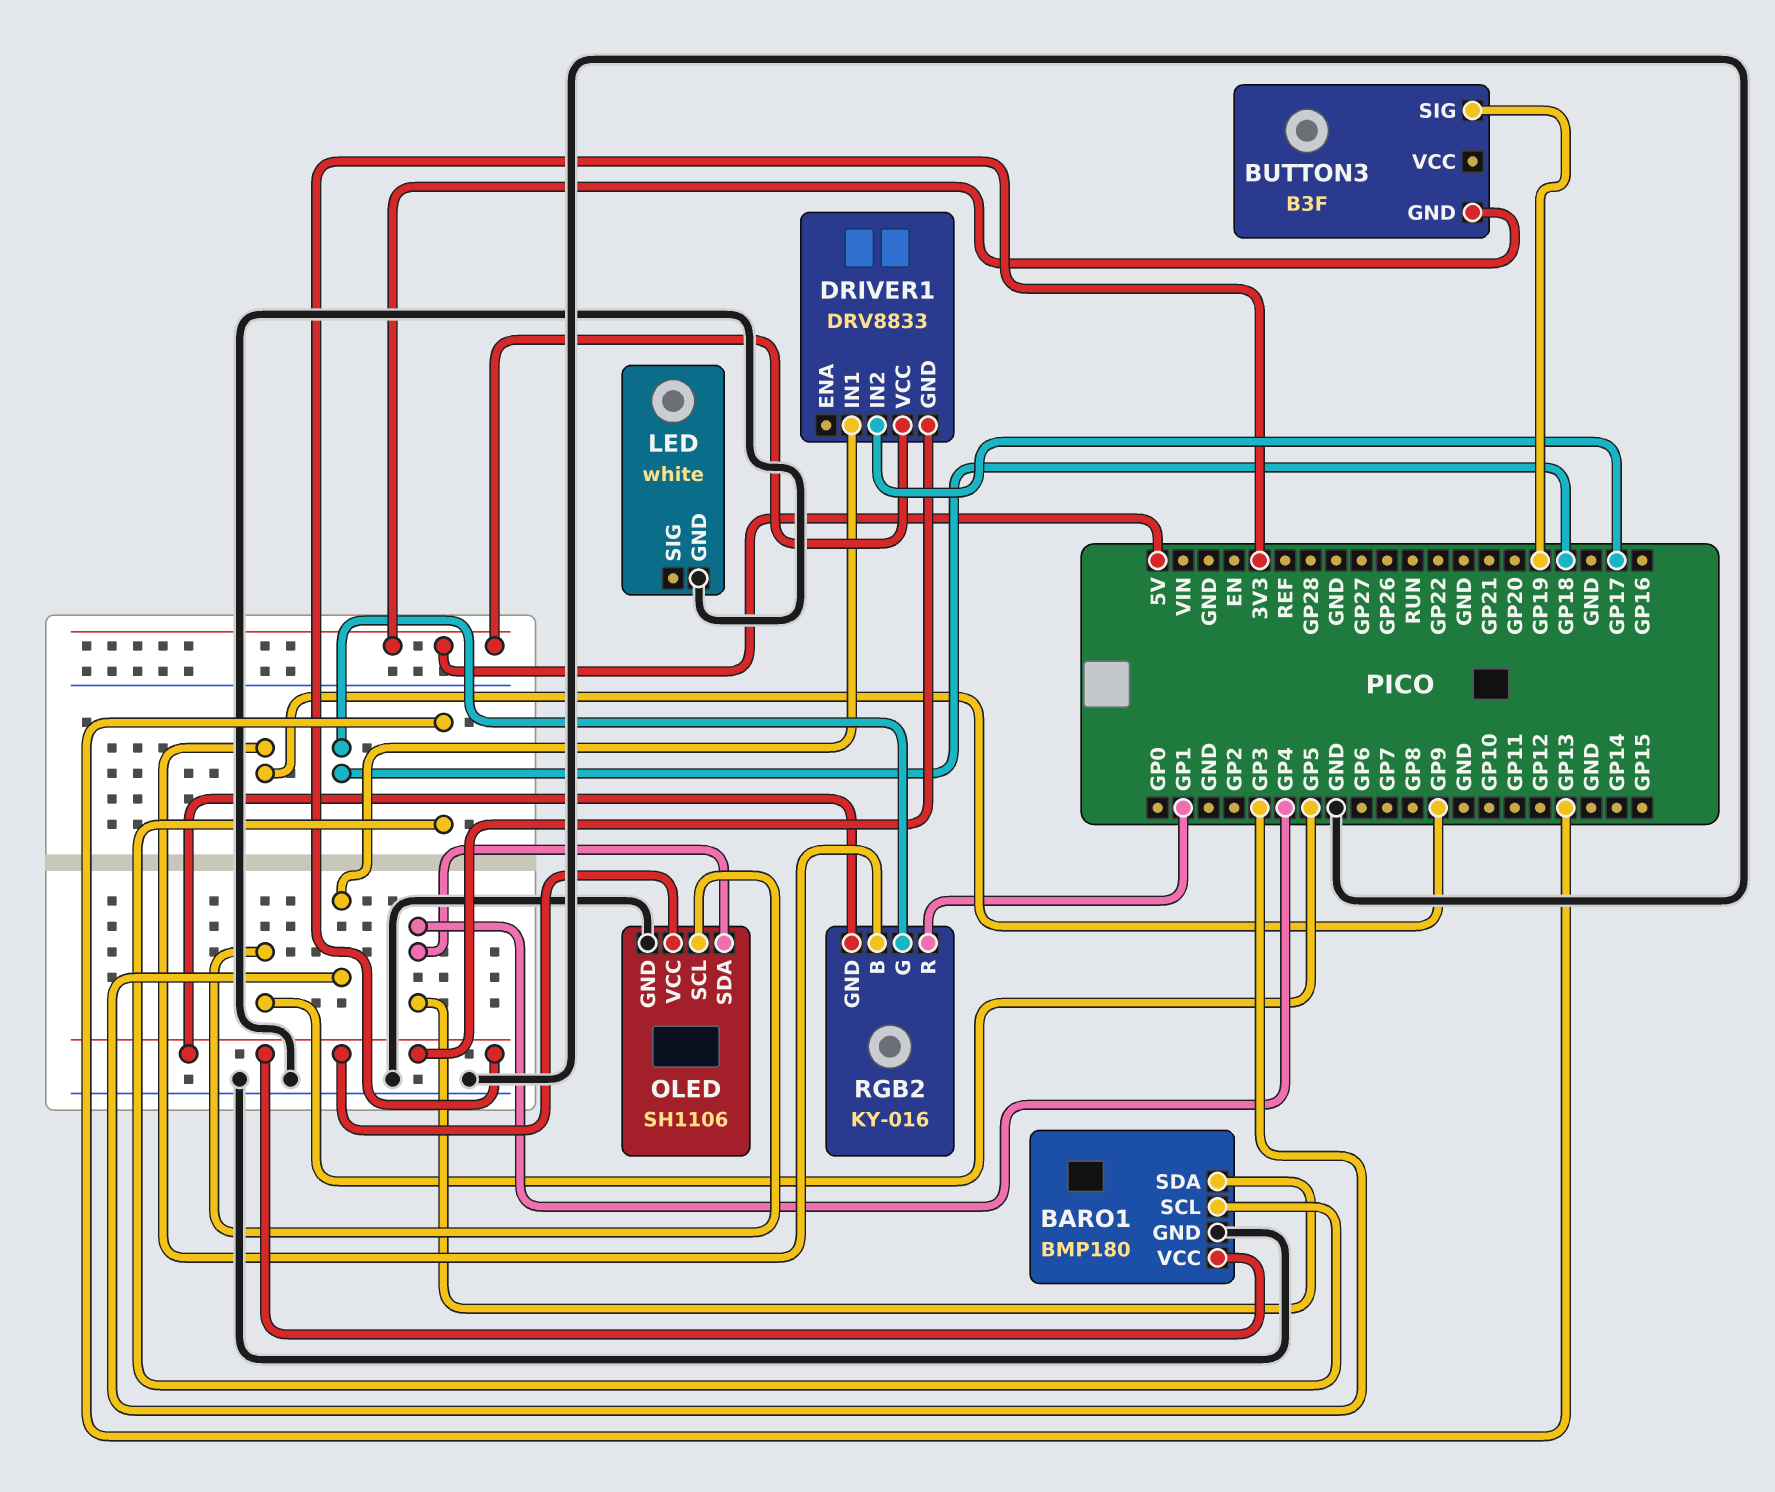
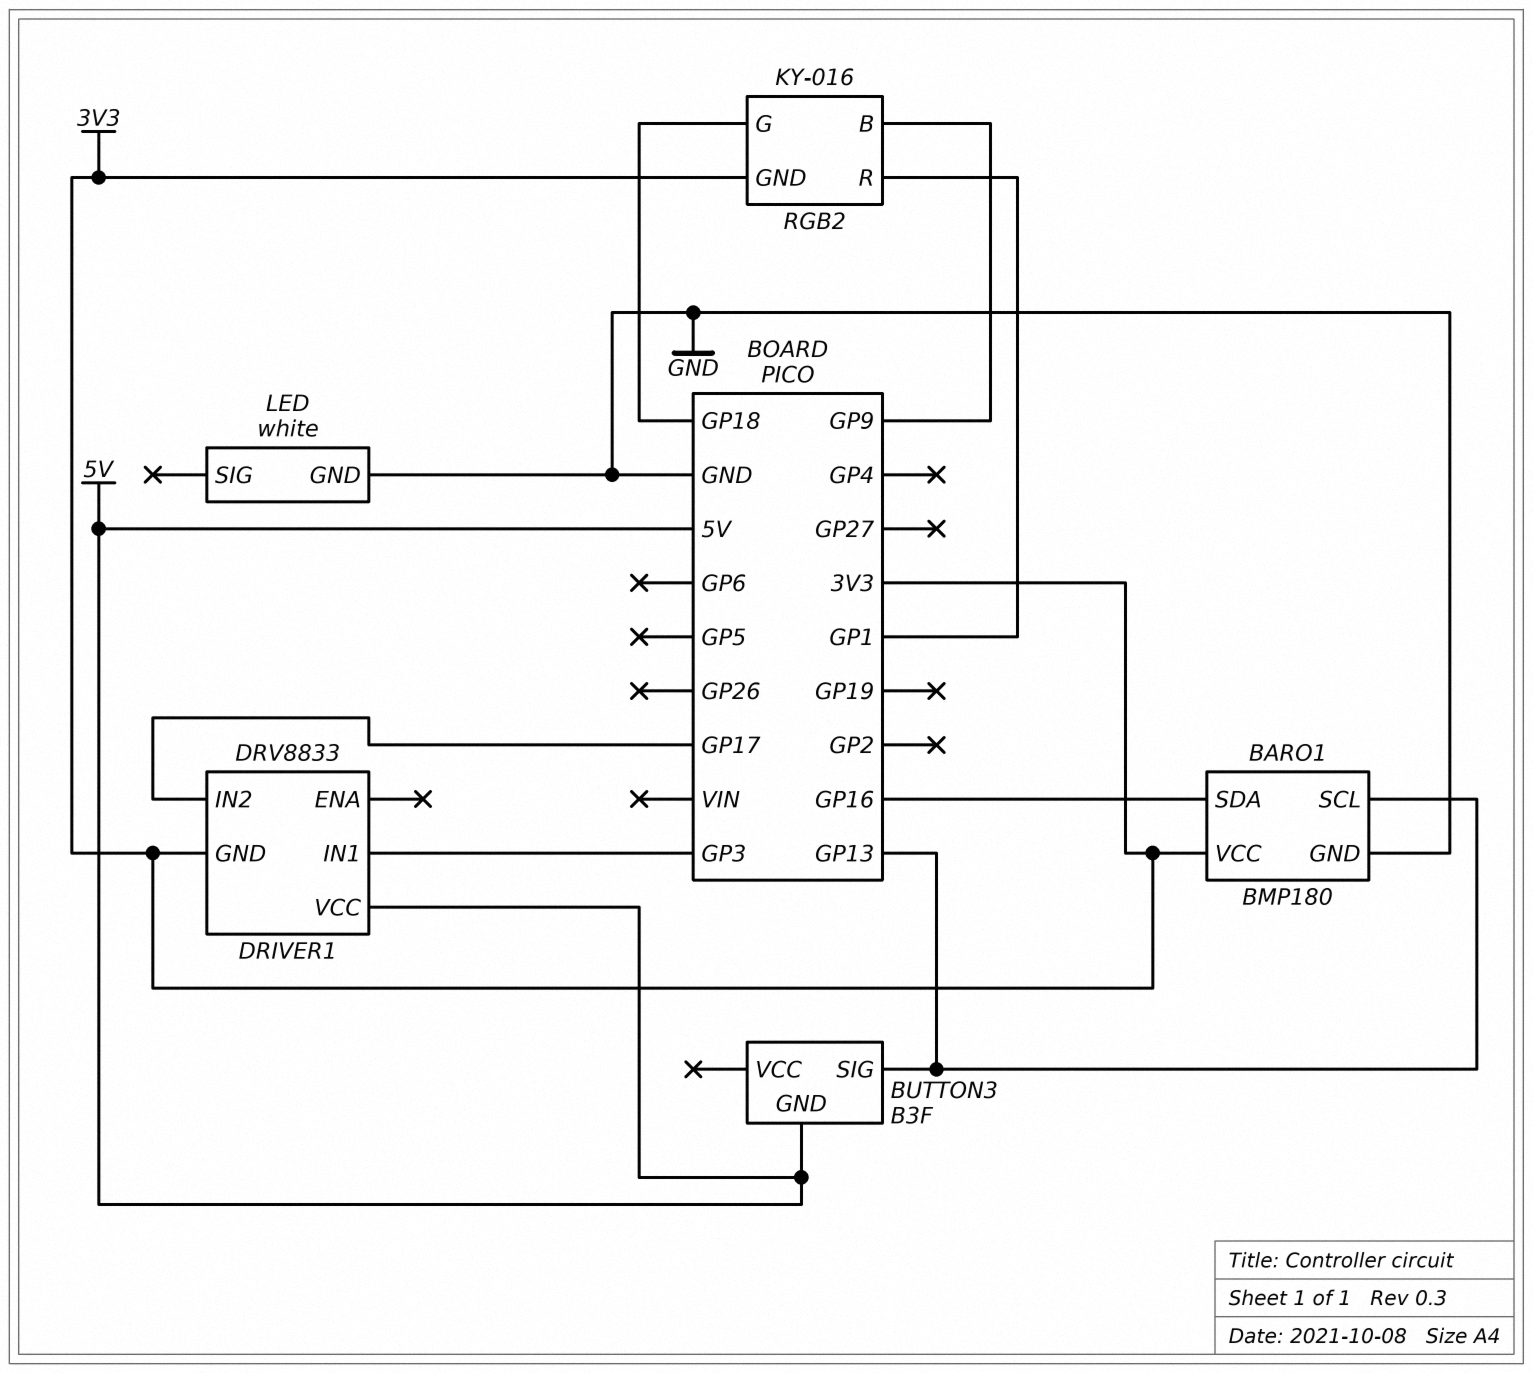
BARO1 pin SDA: GP4 -> GP16
BUTTON3 pin SIG: GP19 -> GP13
OLED: SH1106 -> none
OLED pin GND: GND -> none
OLED pin SCL: GP5 -> none
OLED pin SDA: GP4 -> none
OLED pin VCC: 3V3 -> none

